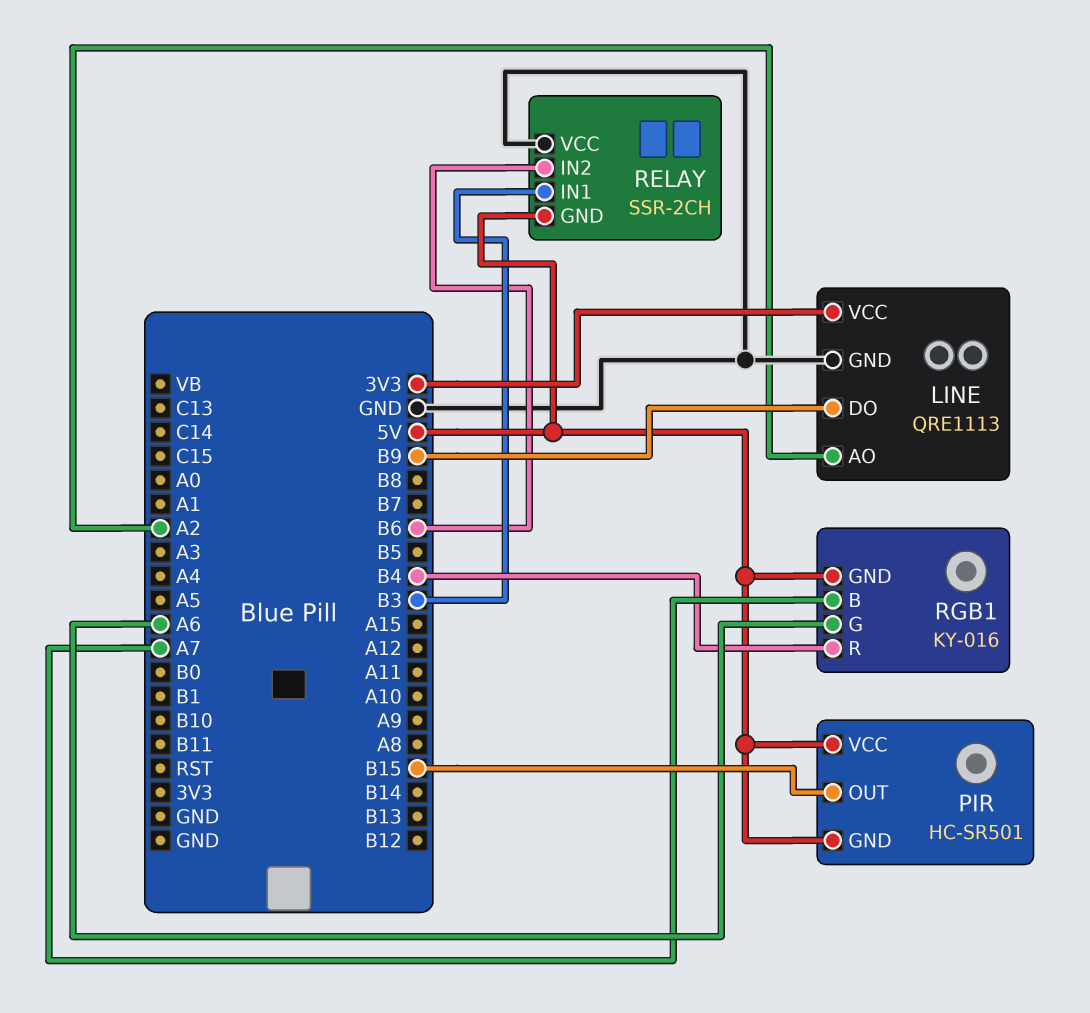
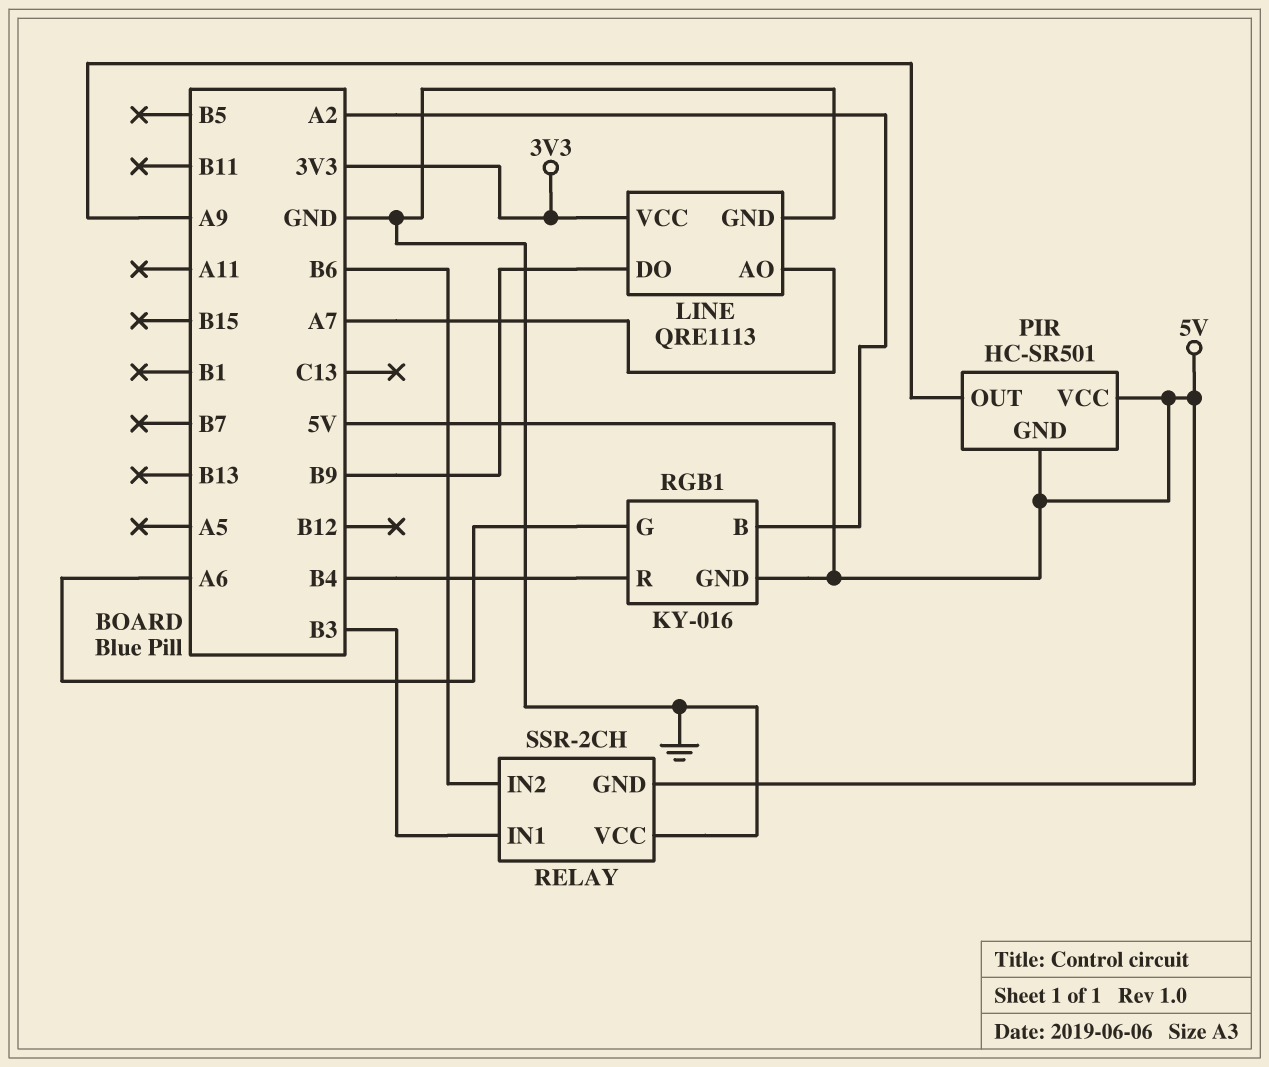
LINE pin AO: A2 -> A7
PIR pin OUT: B15 -> A9
RGB1 pin B: A7 -> A2

